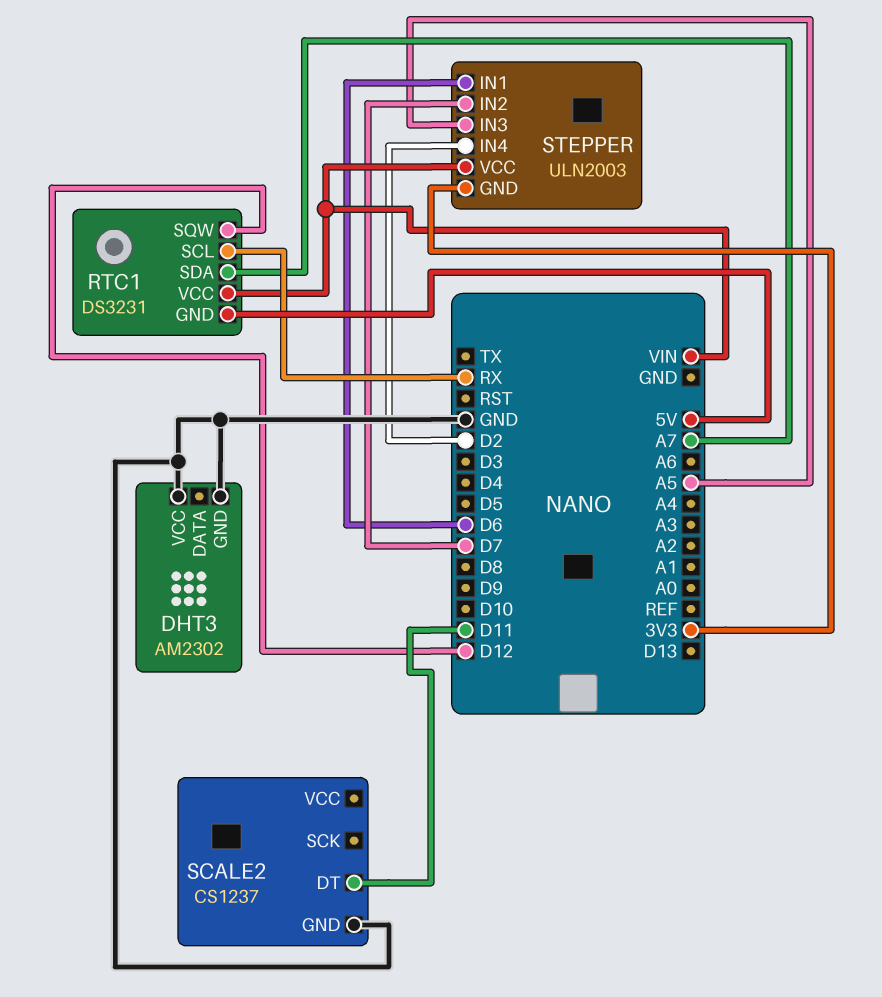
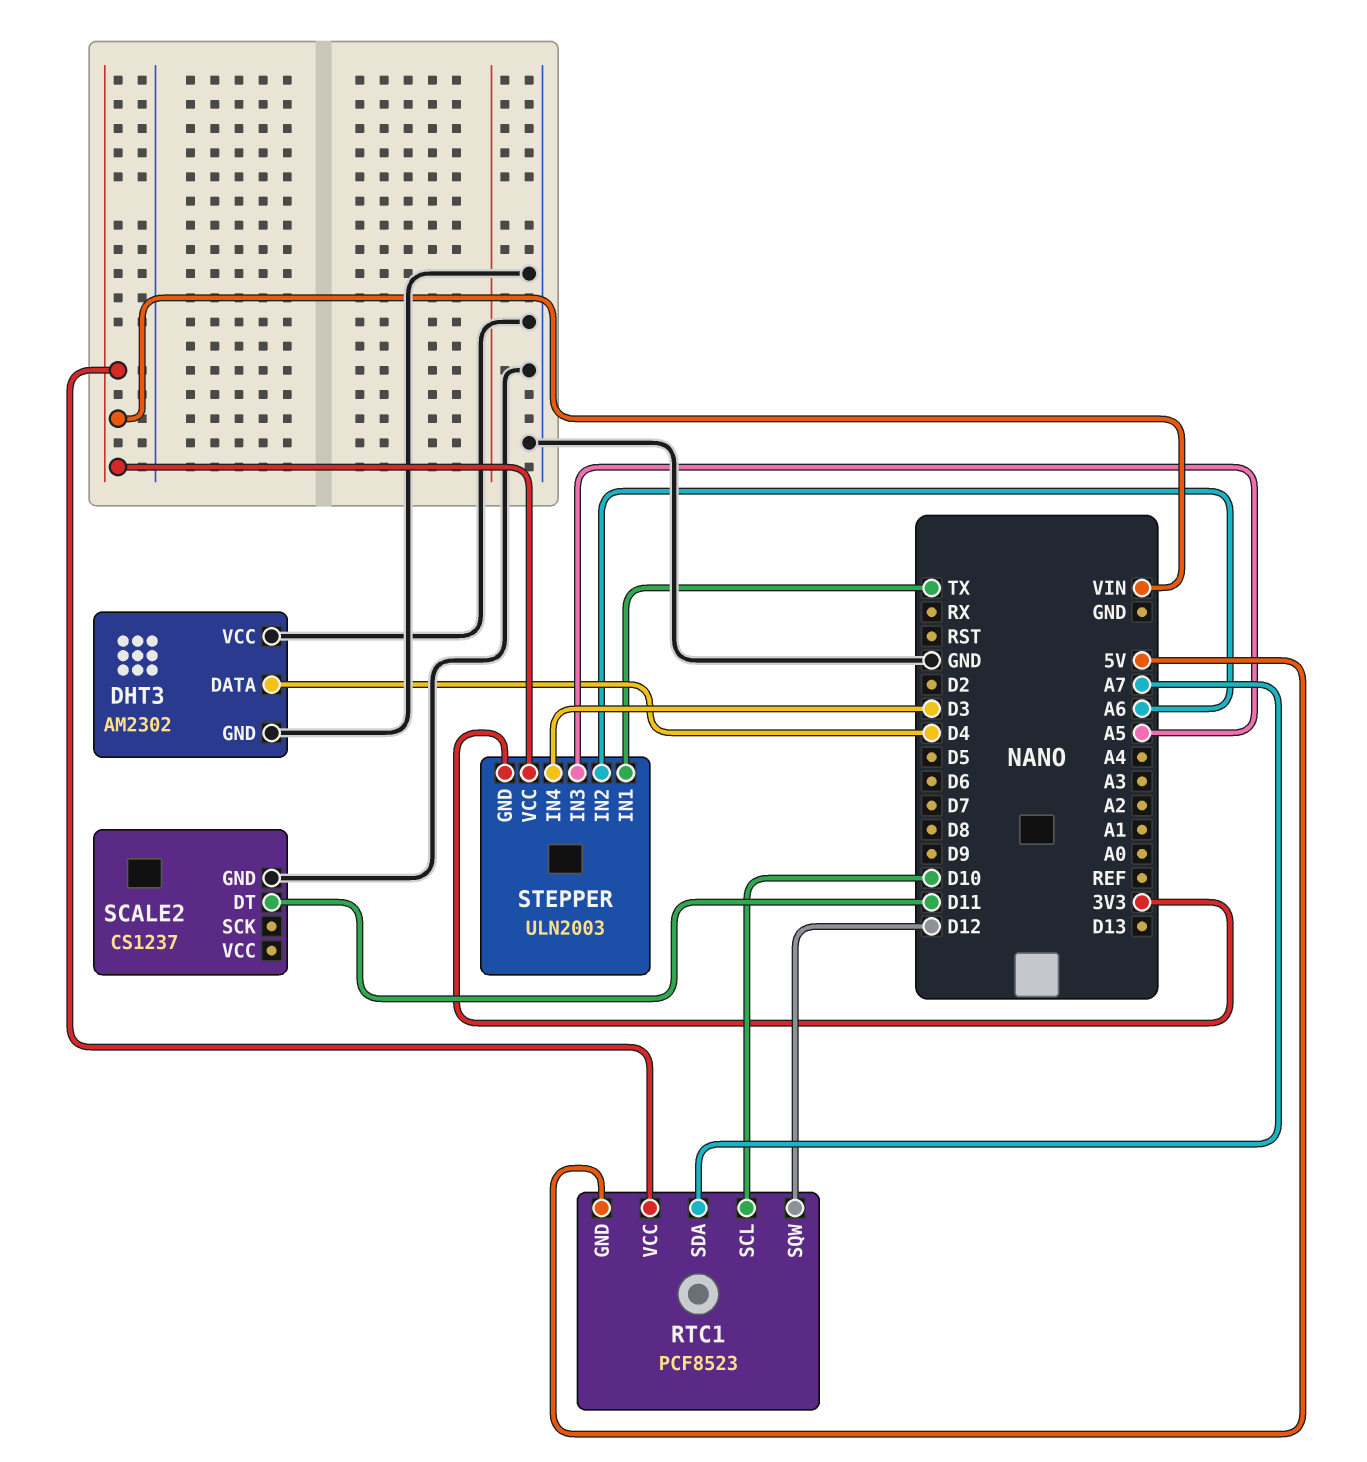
DHT3 pin DATA: none -> D4
RTC1: DS3231 -> PCF8523
RTC1 pin SCL: RX -> D10
STEPPER pin IN1: D6 -> TX
STEPPER pin IN2: D7 -> A6
STEPPER pin IN4: D2 -> D3

